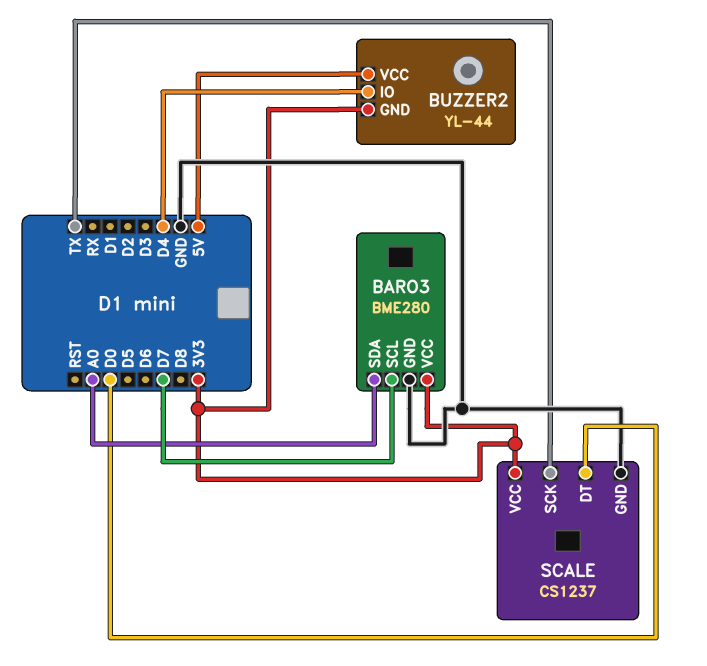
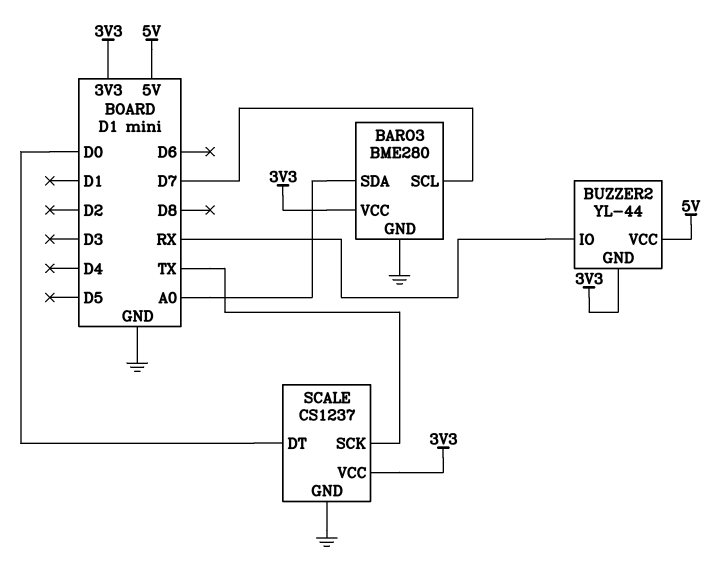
BUZZER2 pin IO: D4 -> RX

